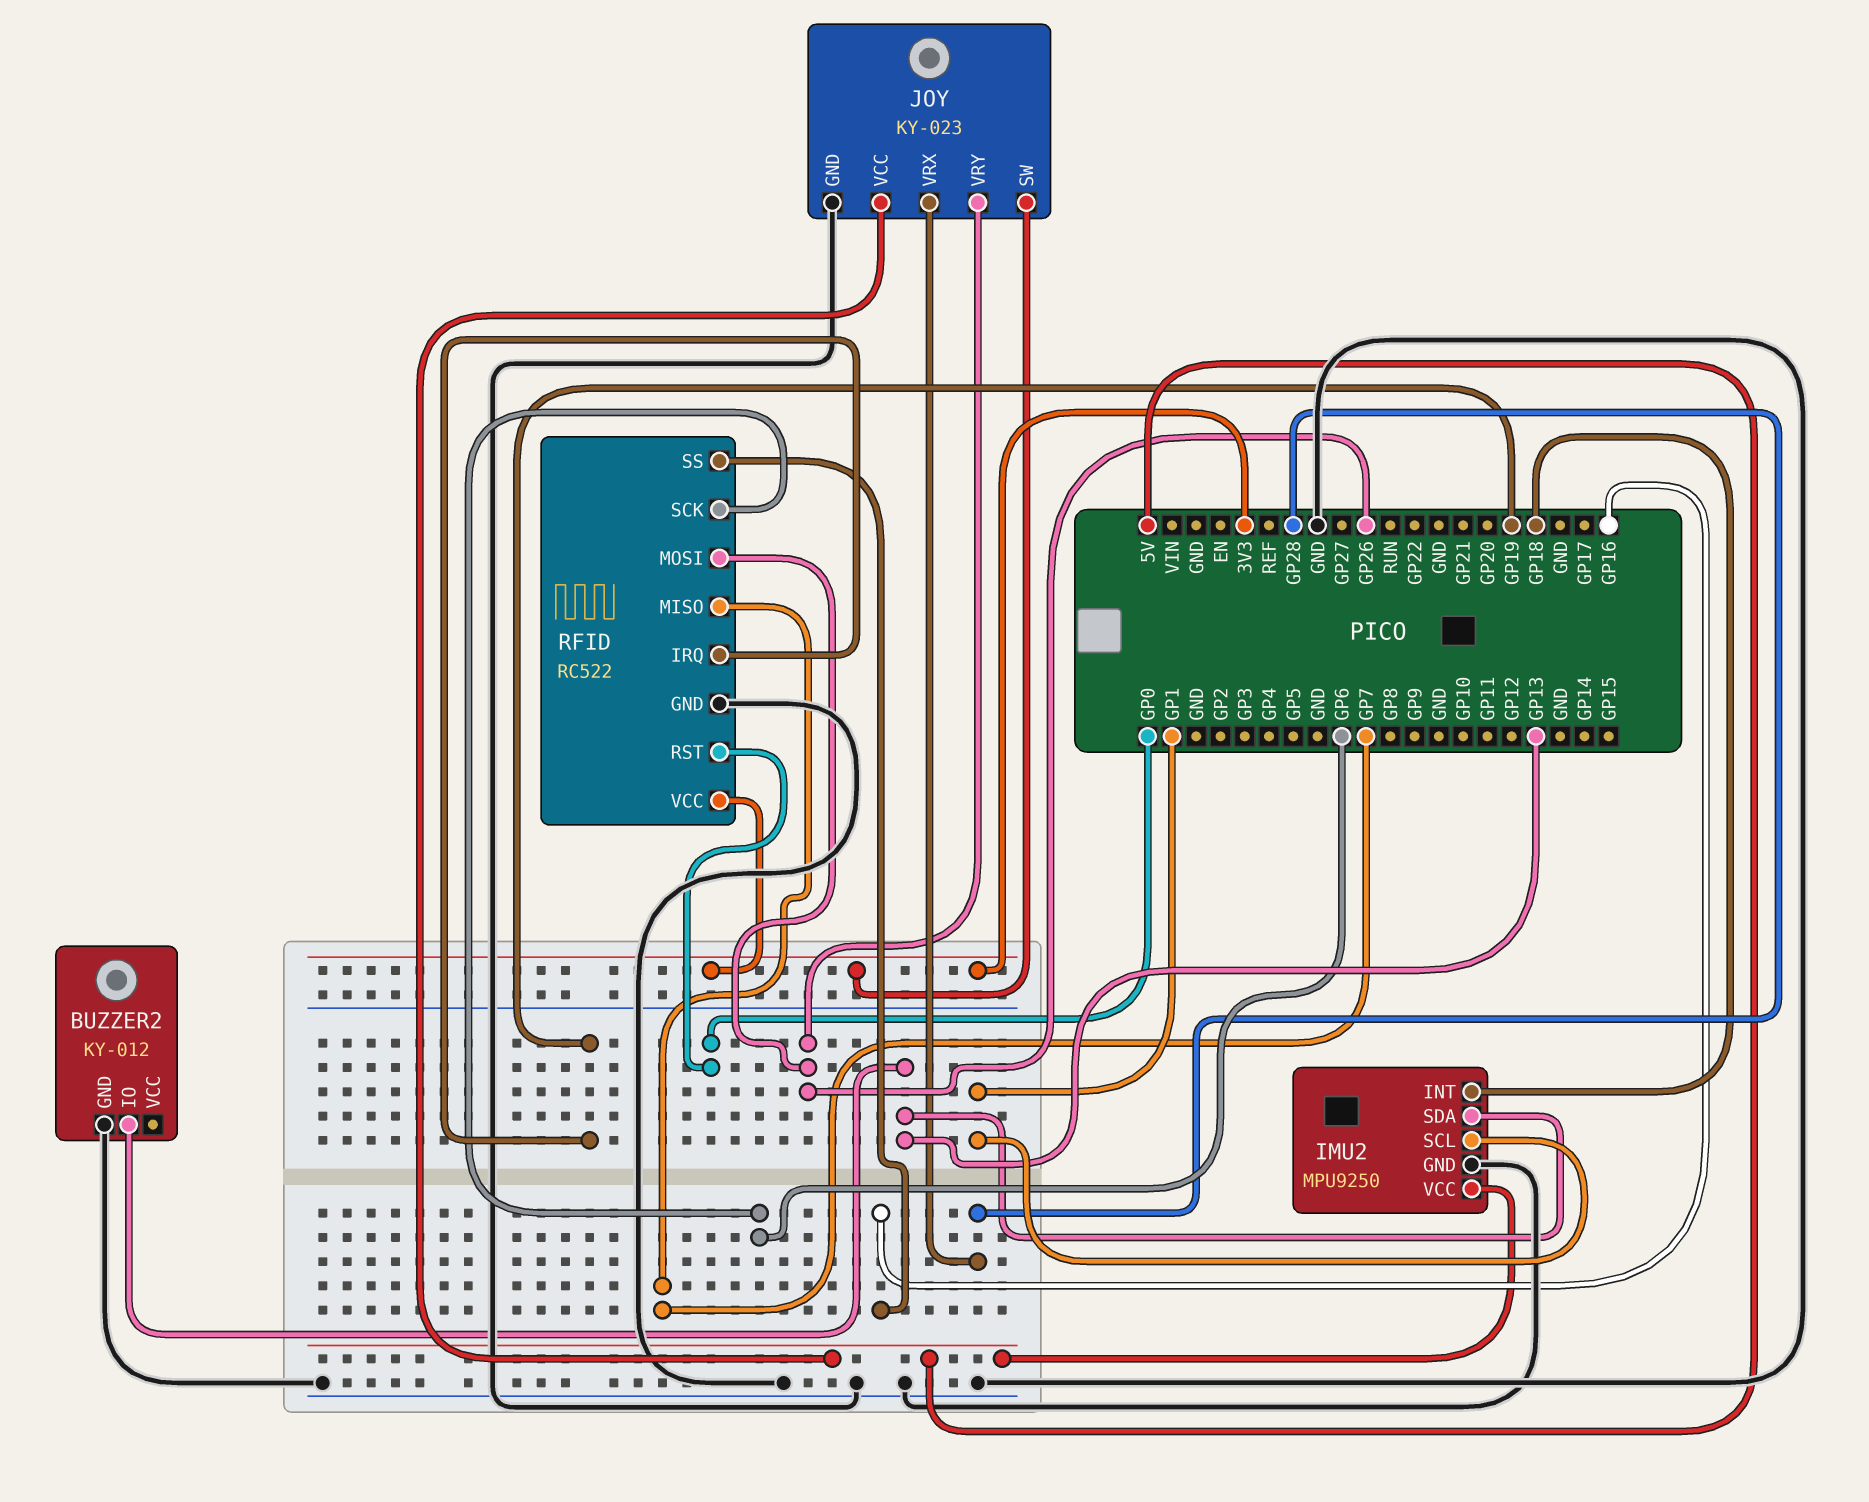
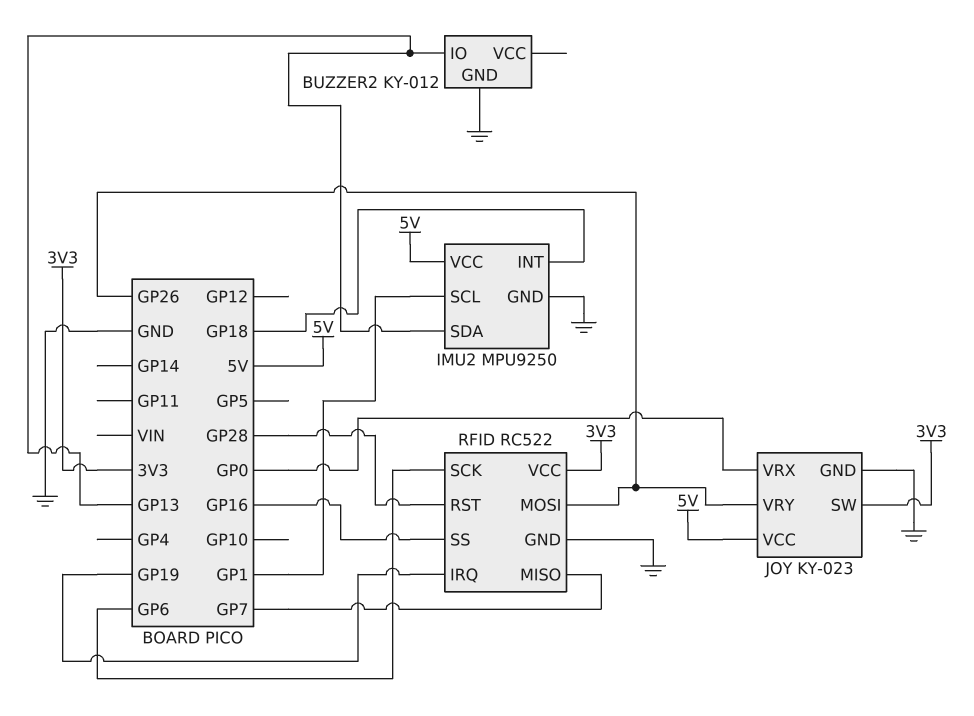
JOY pin VRX: GP28 -> GP0
RFID pin RST: GP0 -> GP28

